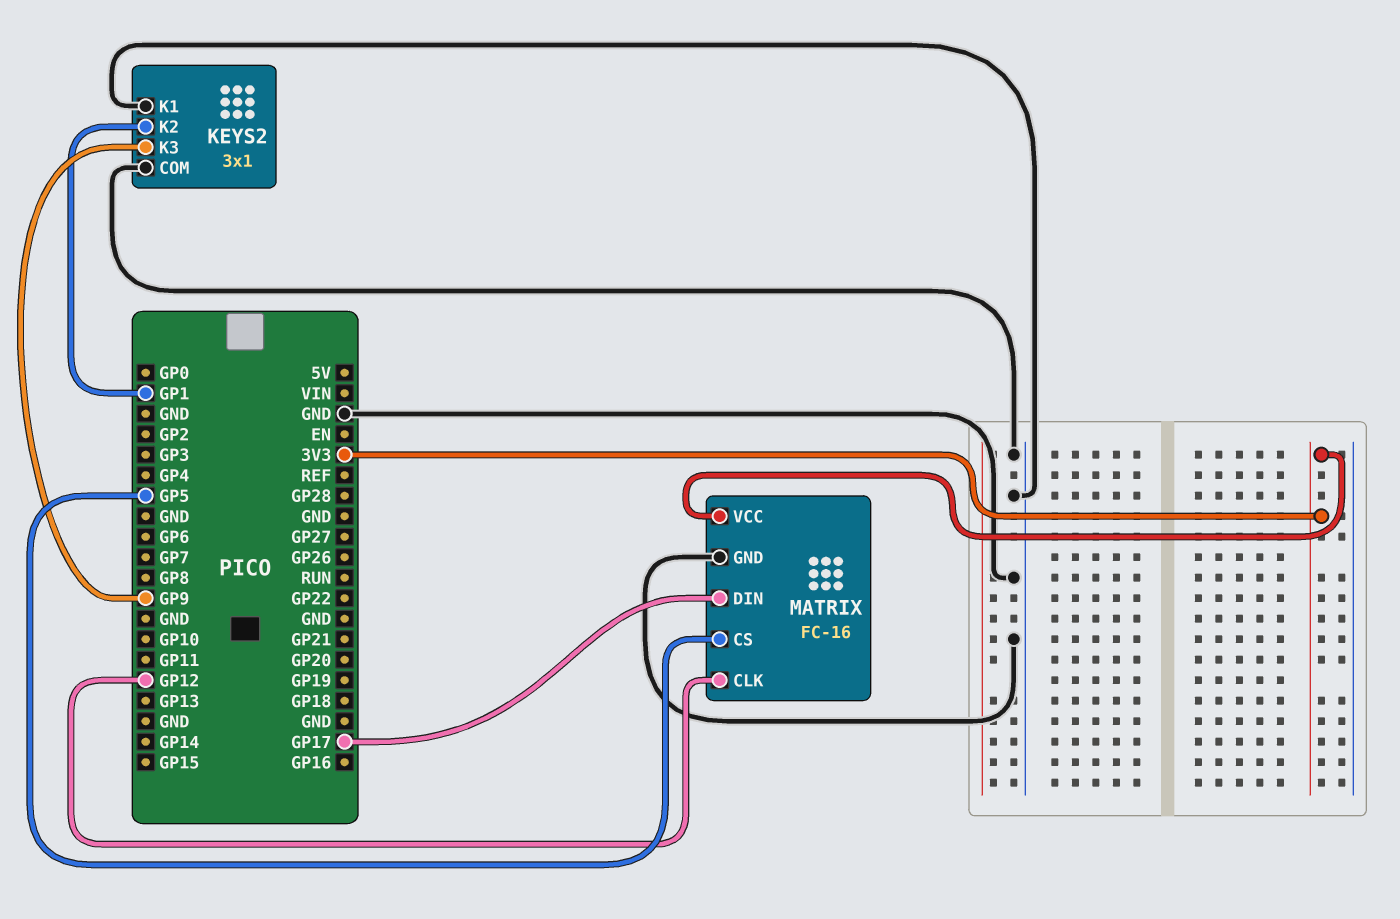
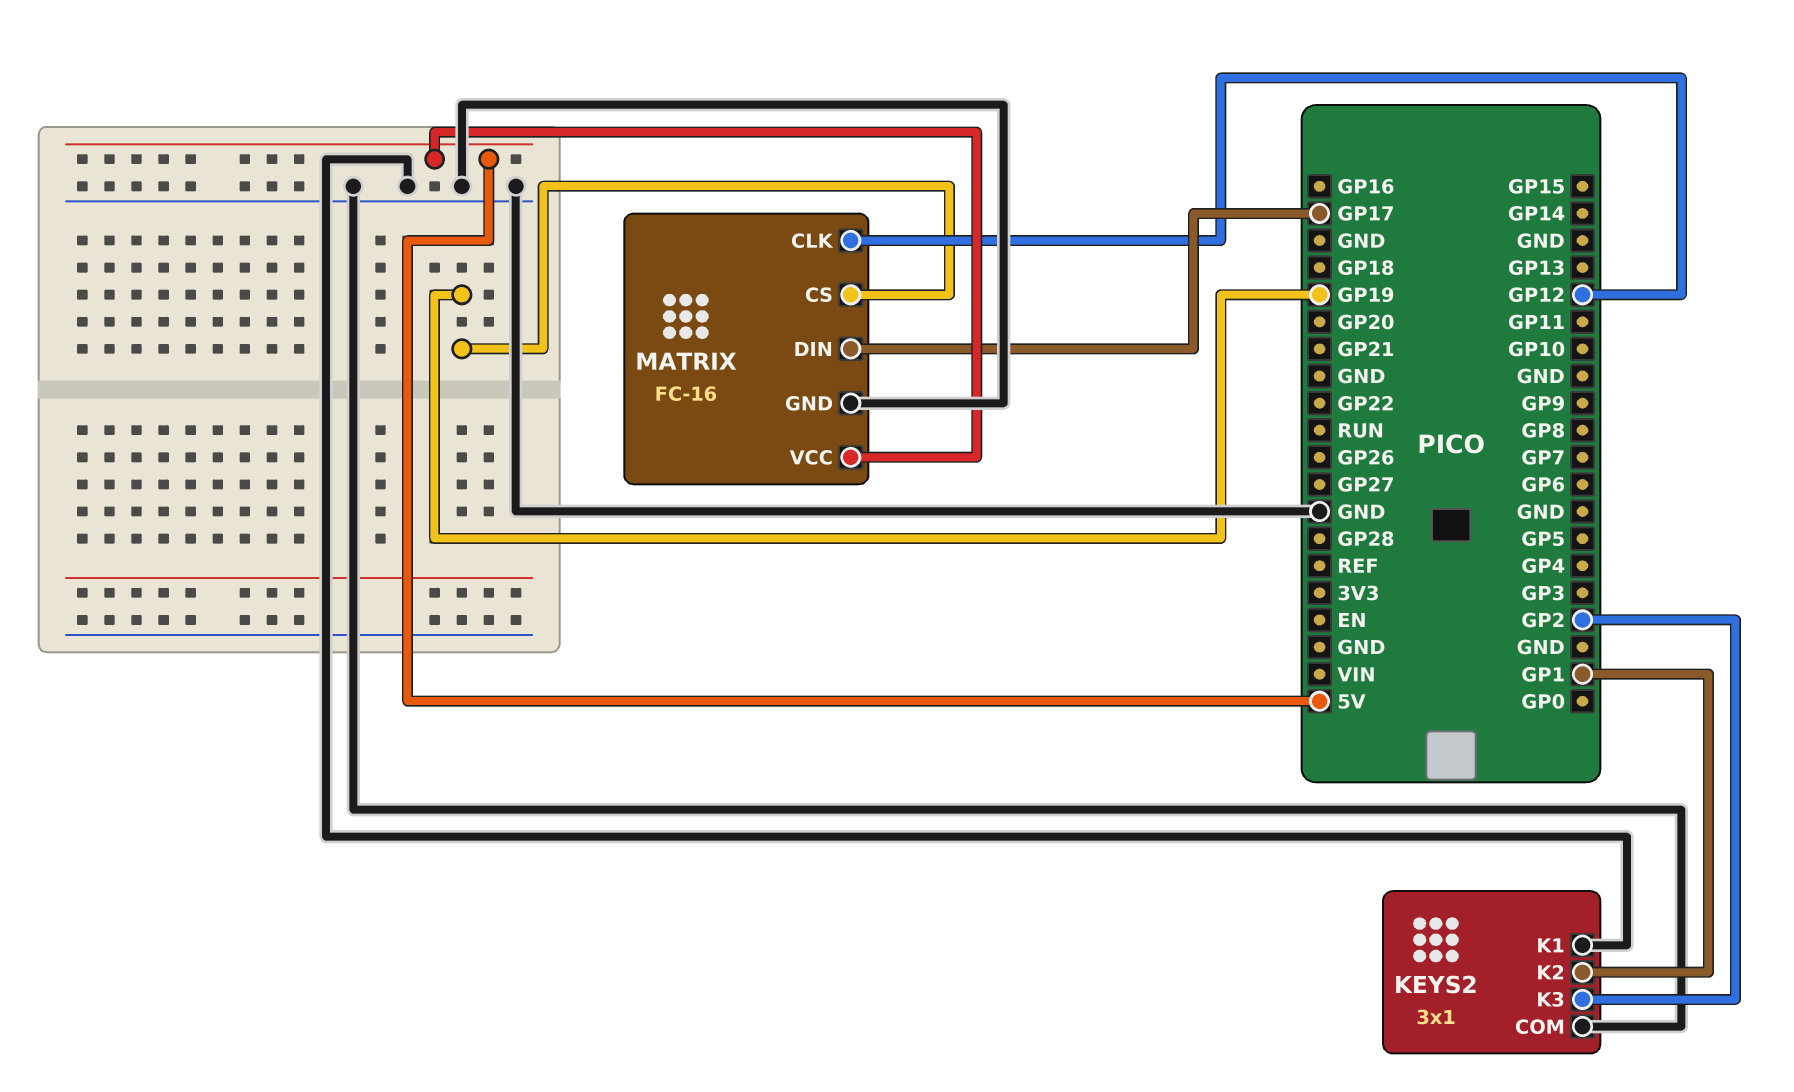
KEYS2 pin K3: GP9 -> GP2
MATRIX pin CS: GP5 -> GP19
MATRIX pin VCC: 3V3 -> 5V

